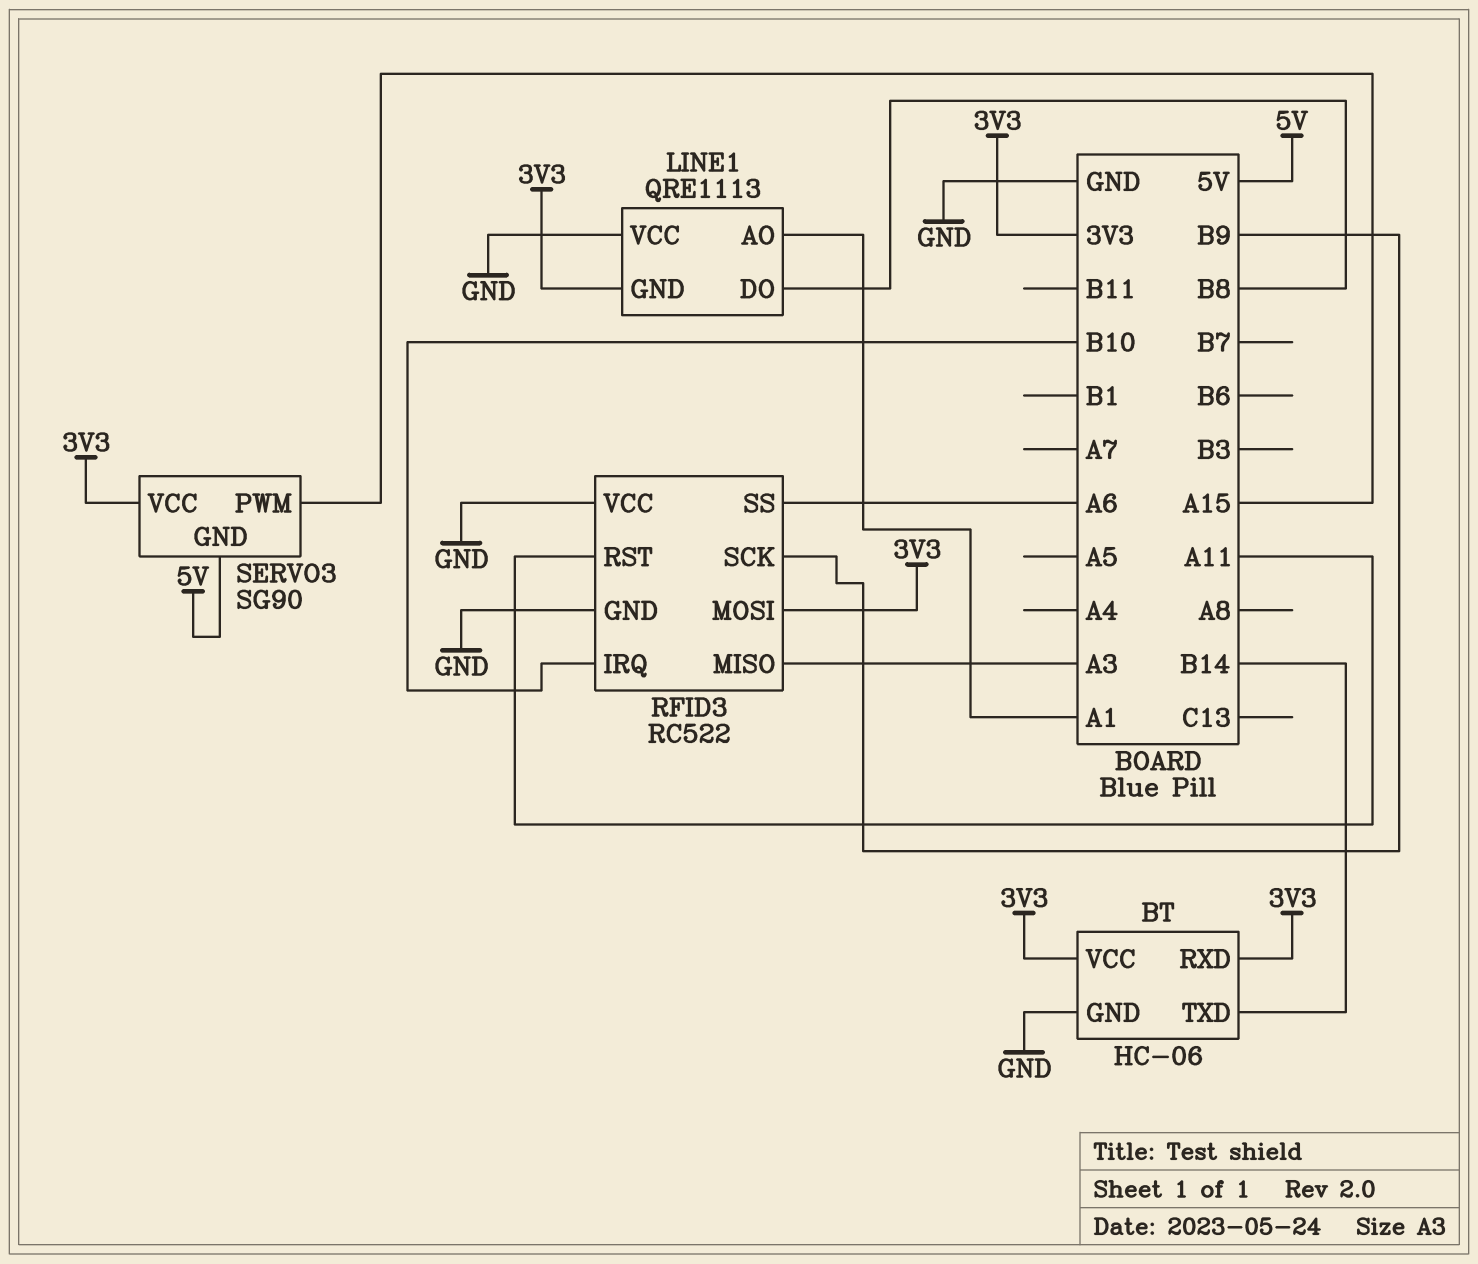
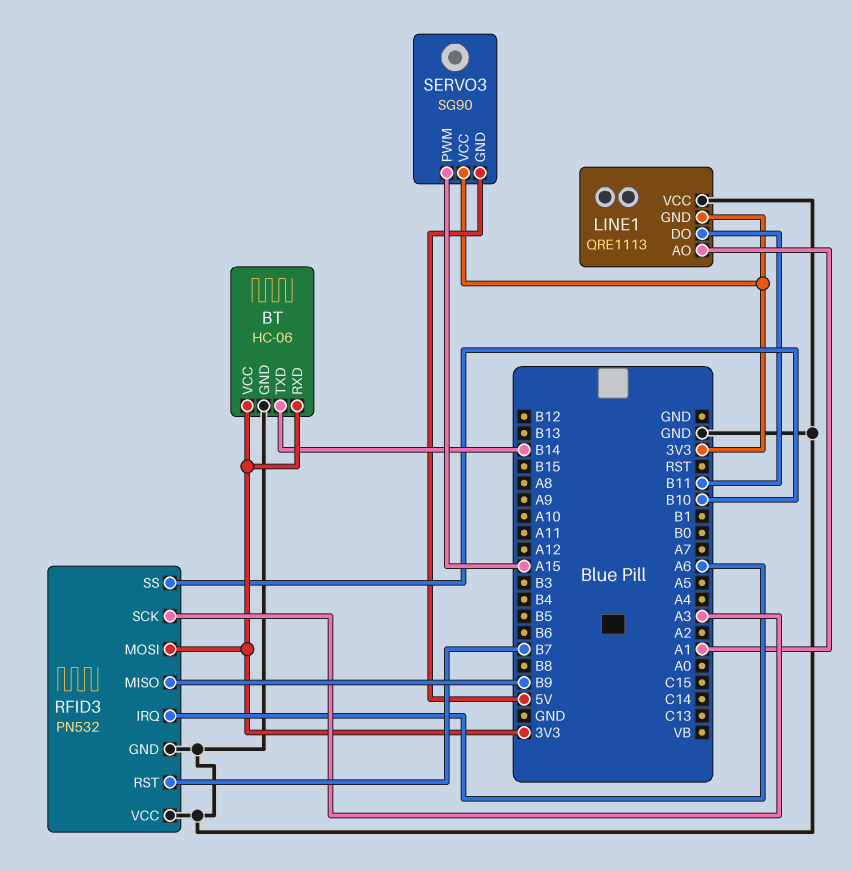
LINE1 pin DO: B8 -> B11
RFID3: RC522 -> PN532
RFID3 pin IRQ: B10 -> A6
RFID3 pin MISO: A3 -> B9
RFID3 pin RST: A11 -> B7
RFID3 pin SCK: B9 -> A3
RFID3 pin SS: A6 -> B10

